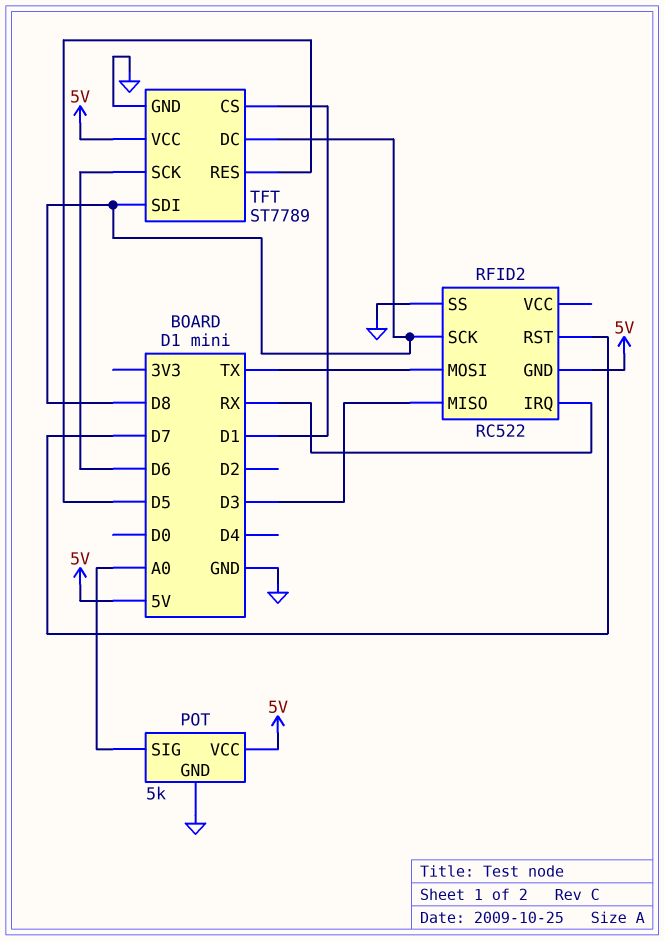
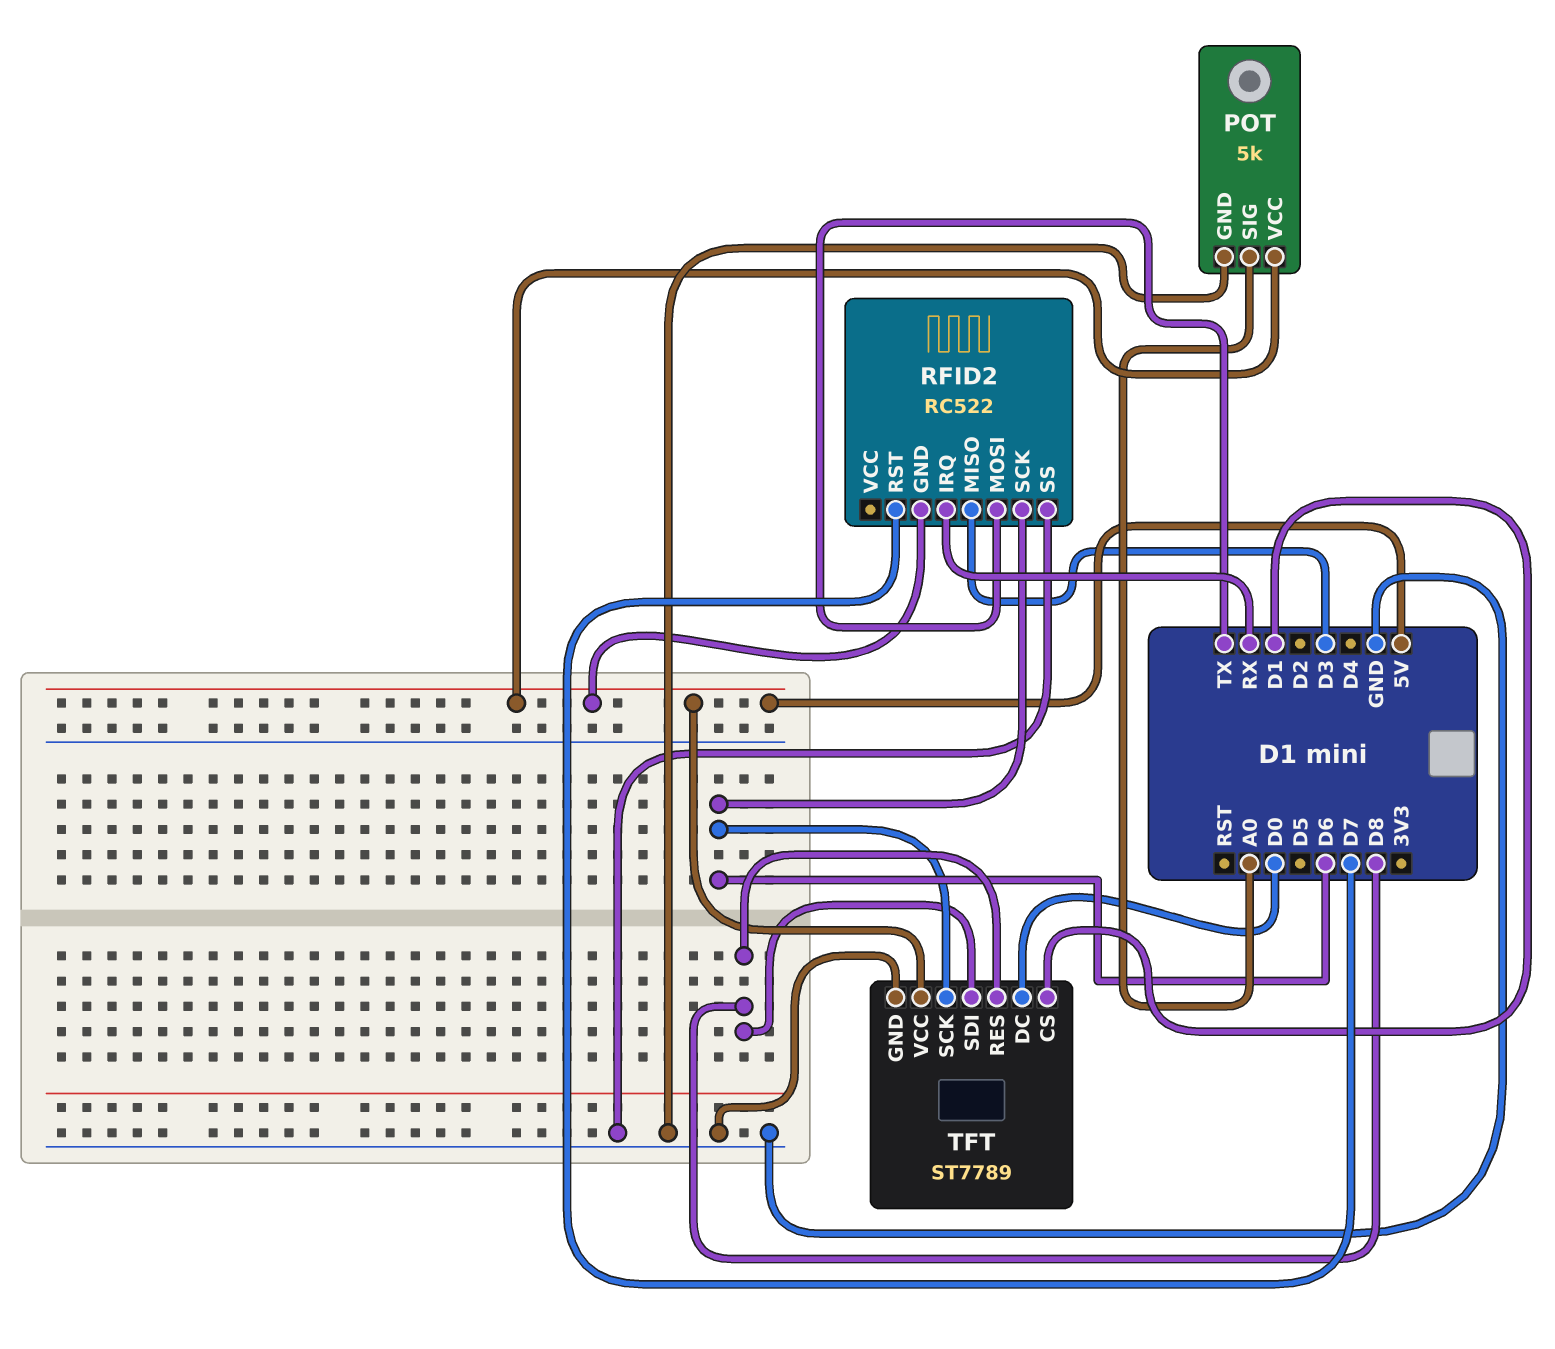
RFID2 pin SCK: D8 -> D6
TFT pin DC: D8 -> D0
TFT pin RES: D5 -> D8

